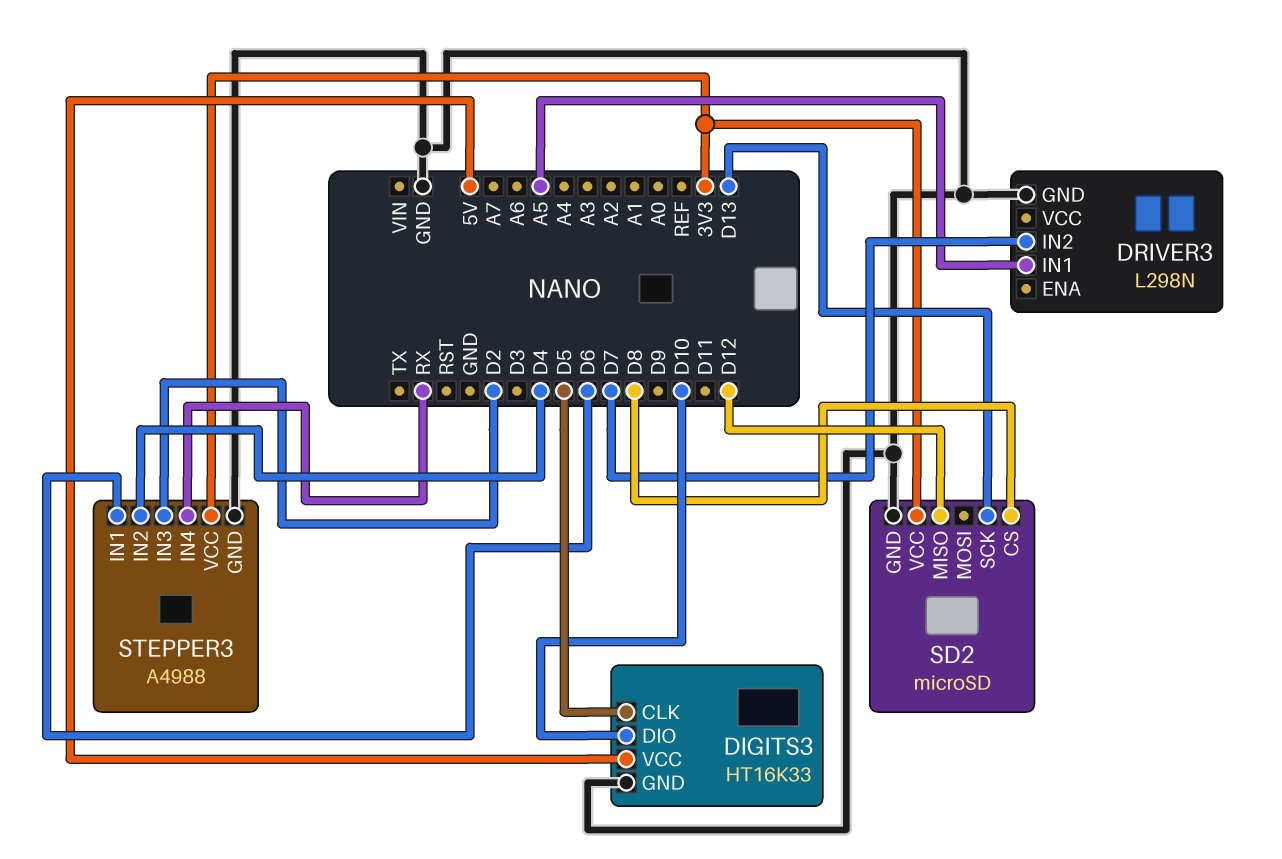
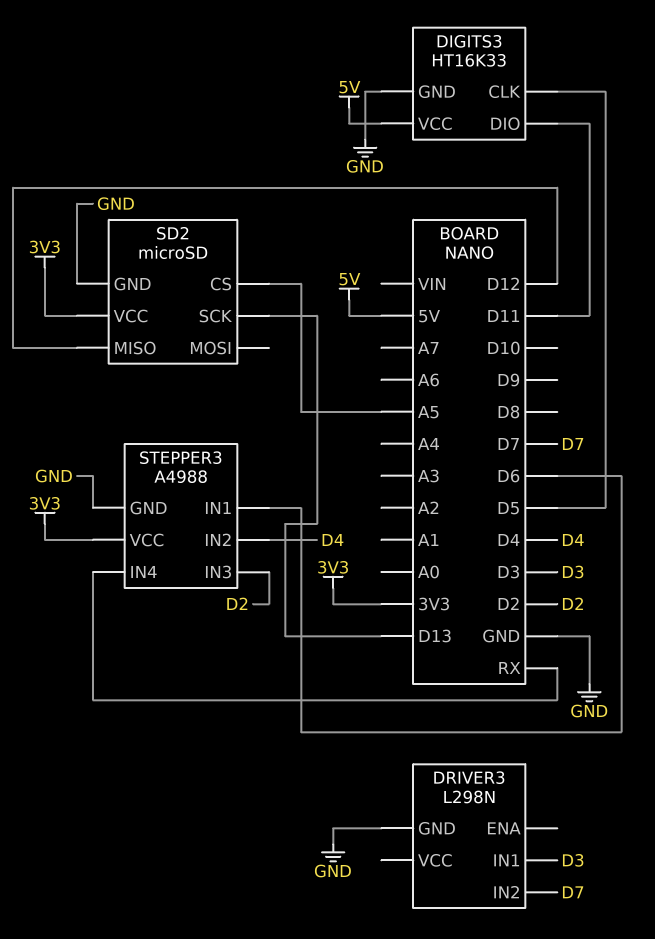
DIGITS3 pin DIO: D10 -> D11
DRIVER3 pin IN1: A5 -> D3
SD2 pin CS: D8 -> A5

